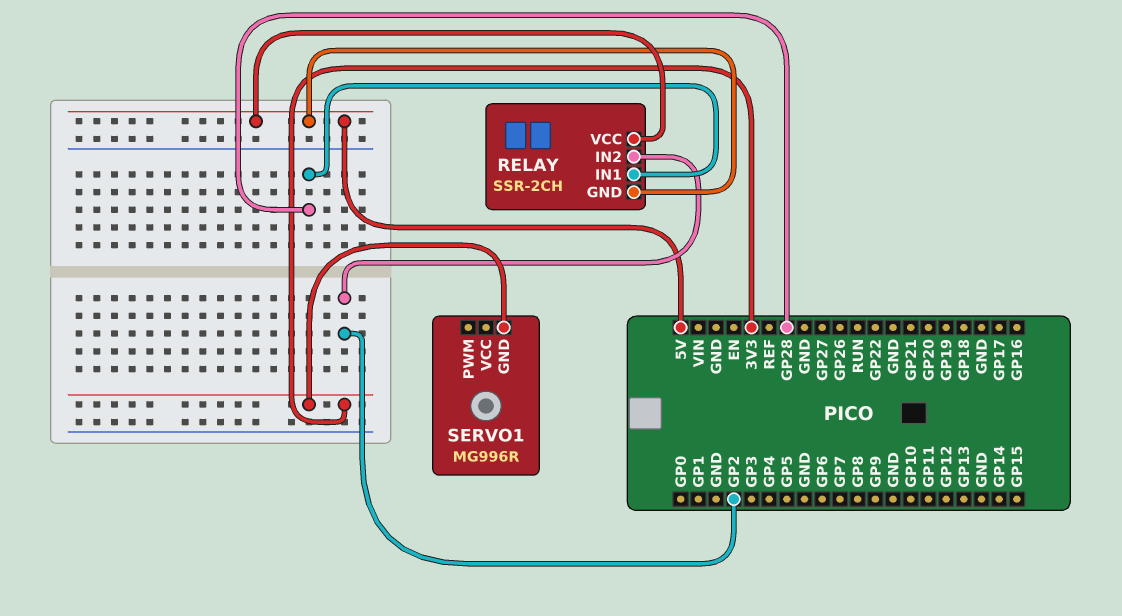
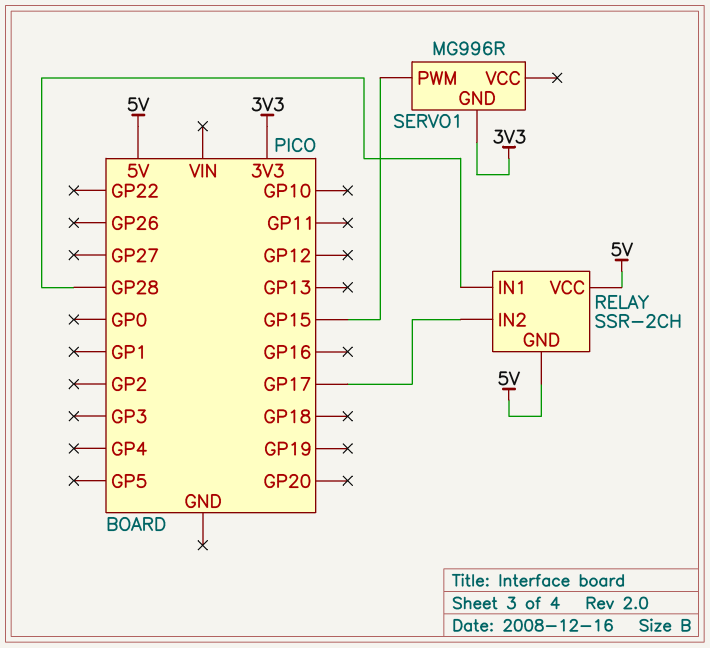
RELAY pin IN2: GP2 -> GP17
SERVO1 pin PWM: none -> GP15

